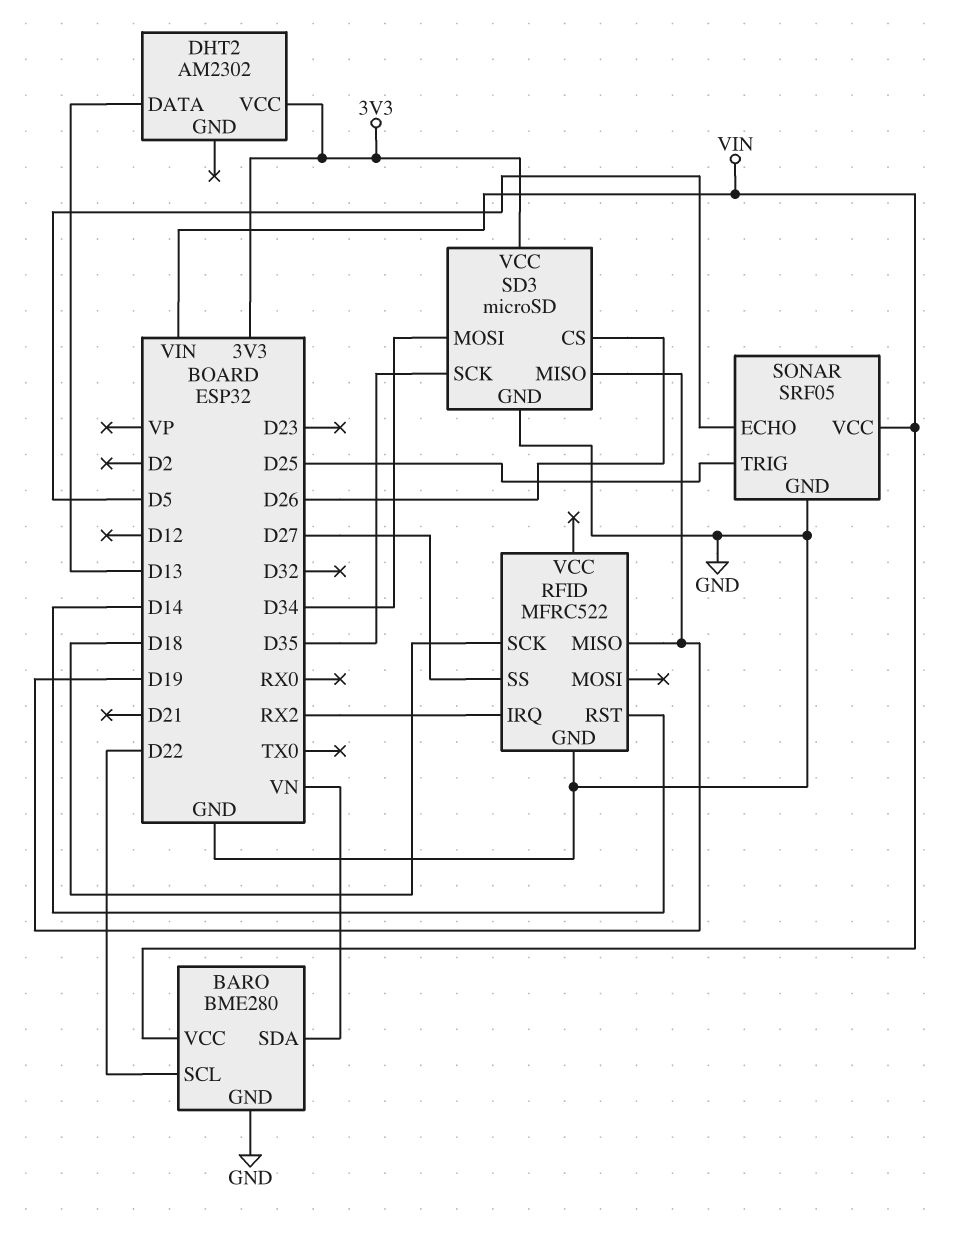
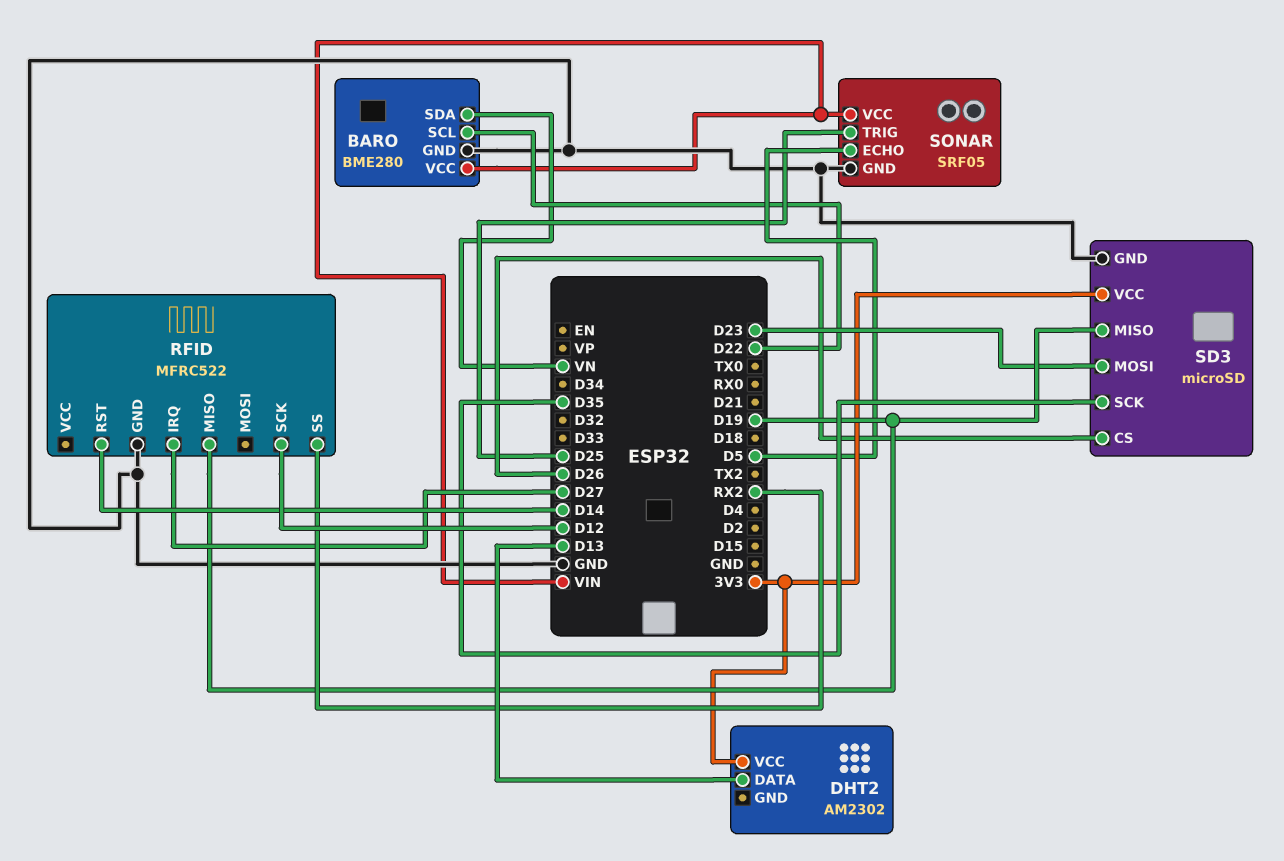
RFID pin IRQ: RX2 -> D27
RFID pin SCK: D18 -> D12
RFID pin SS: D27 -> RX2
SD3 pin MOSI: D34 -> D23

